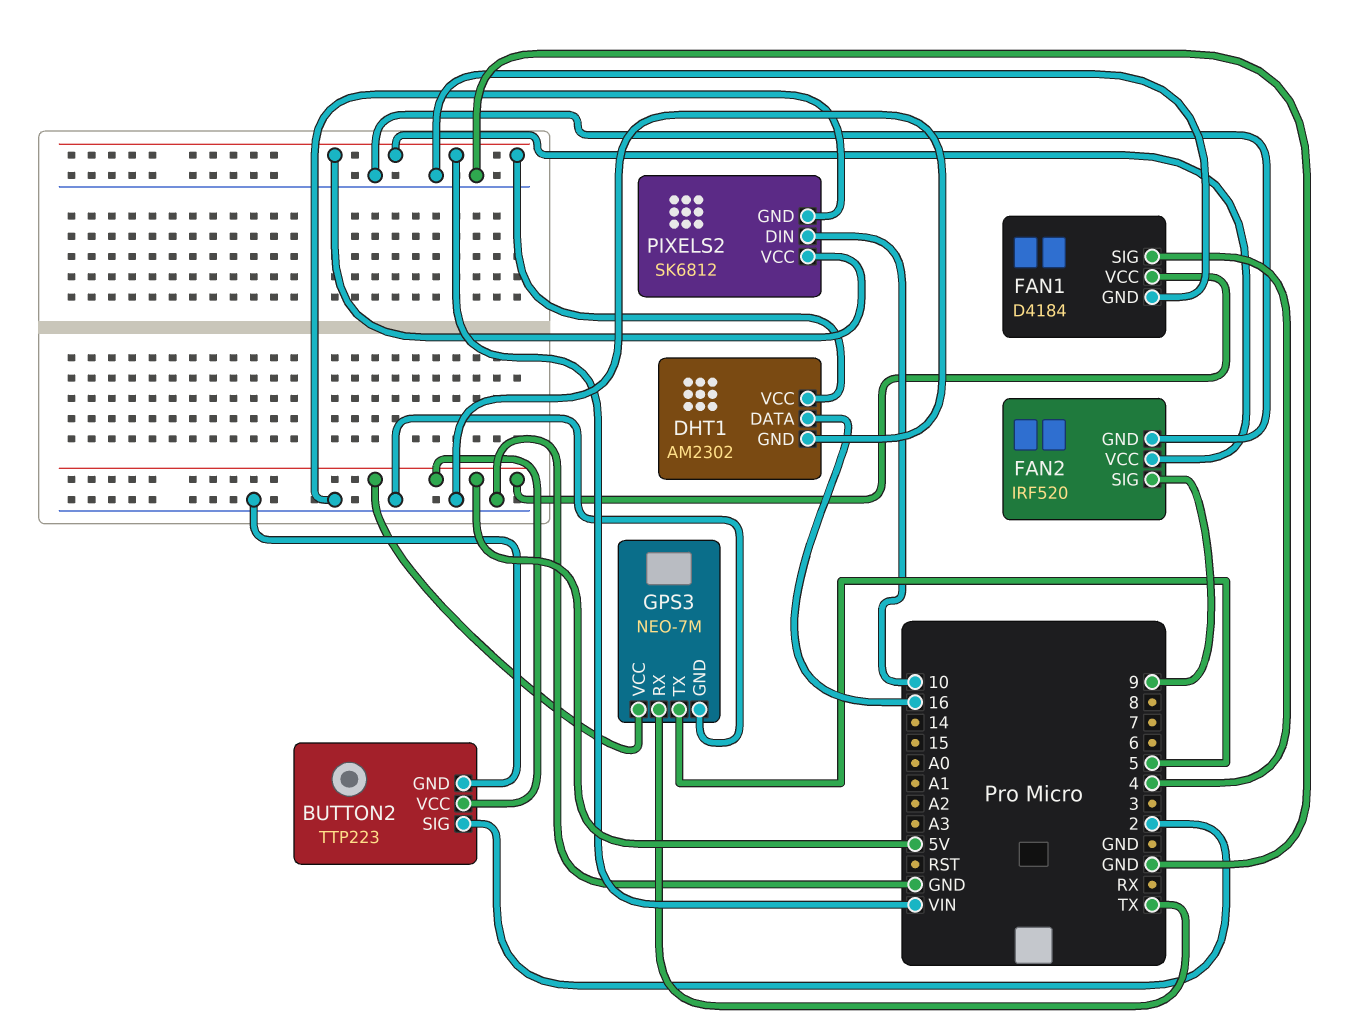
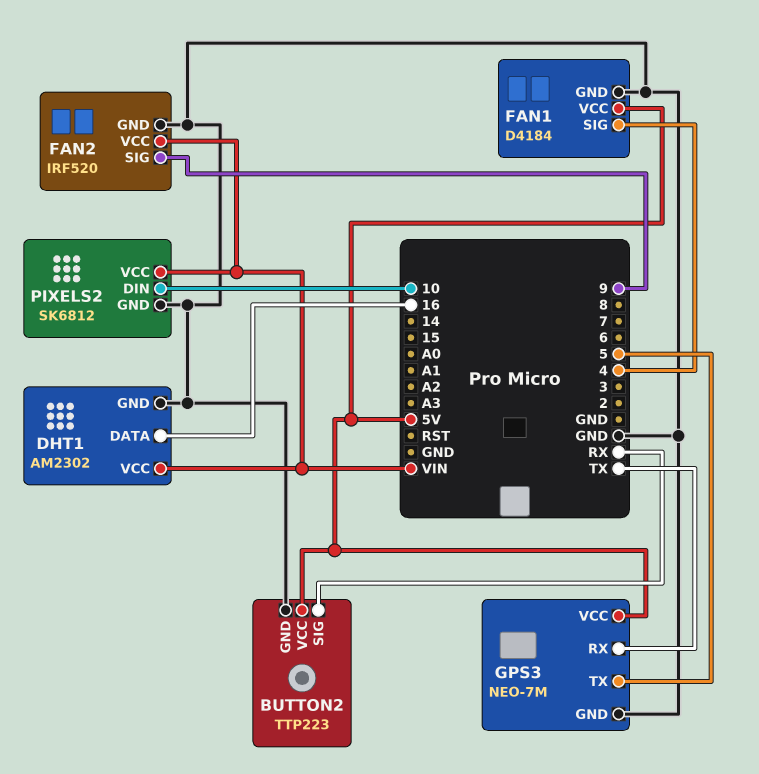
BUTTON2 pin SIG: 2 -> RX

